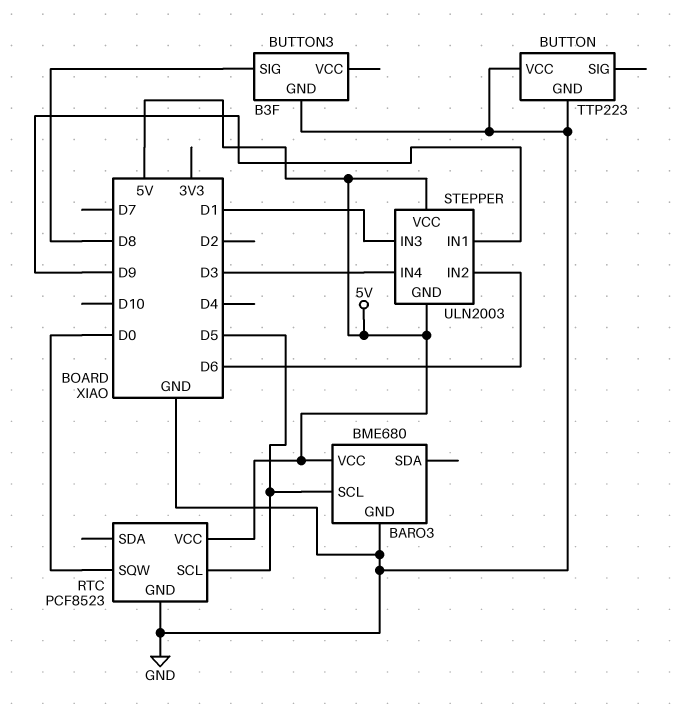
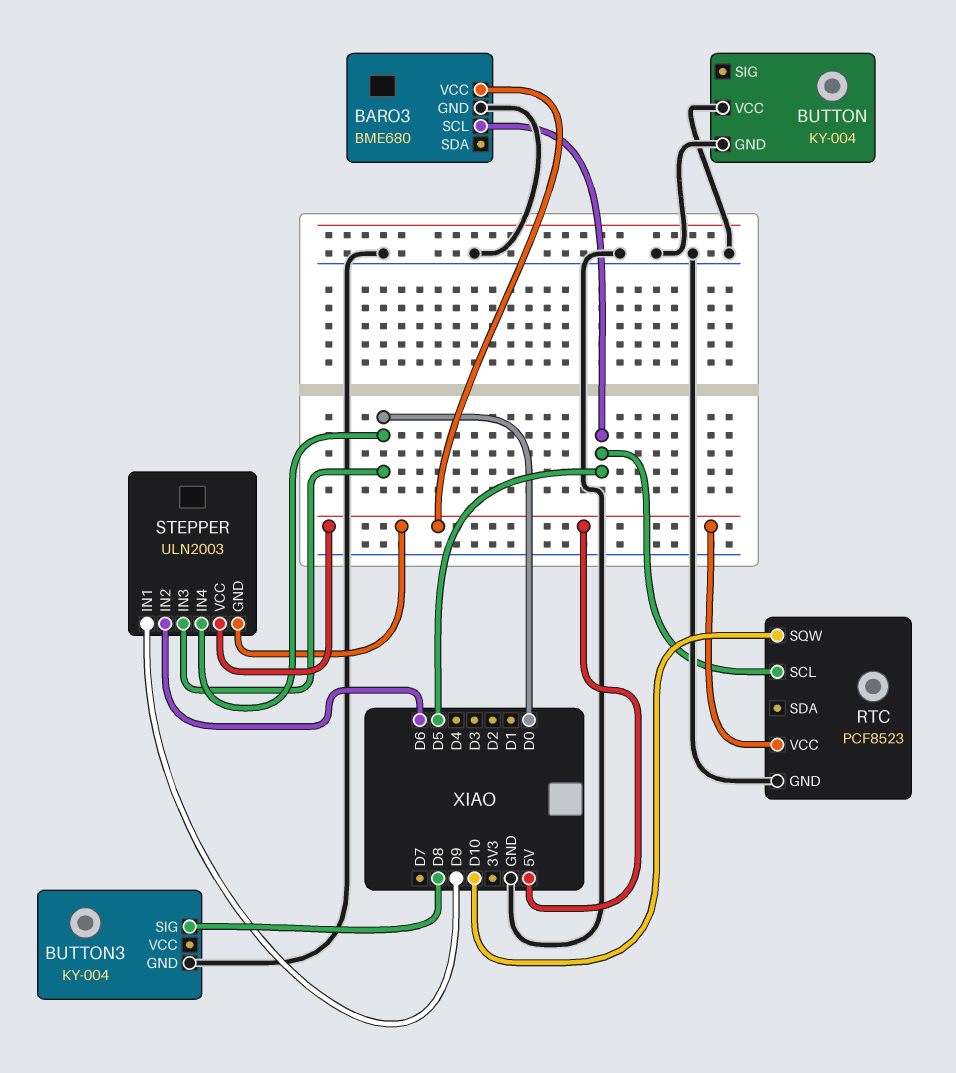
BUTTON: TTP223 -> KY-004
BUTTON3: B3F -> KY-004
RTC pin SQW: D0 -> D10
STEPPER pin IN3: D1 -> D0
STEPPER pin IN4: D3 -> D0

